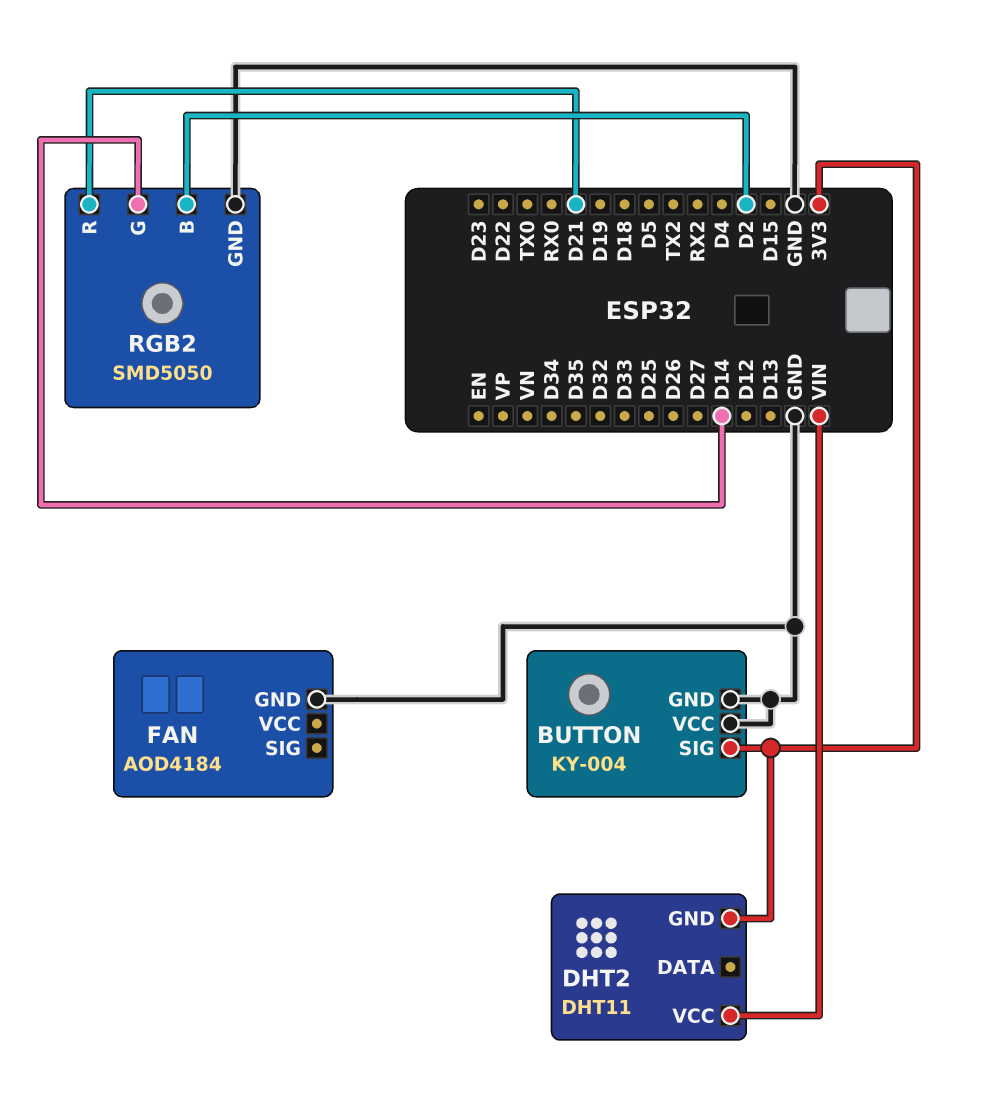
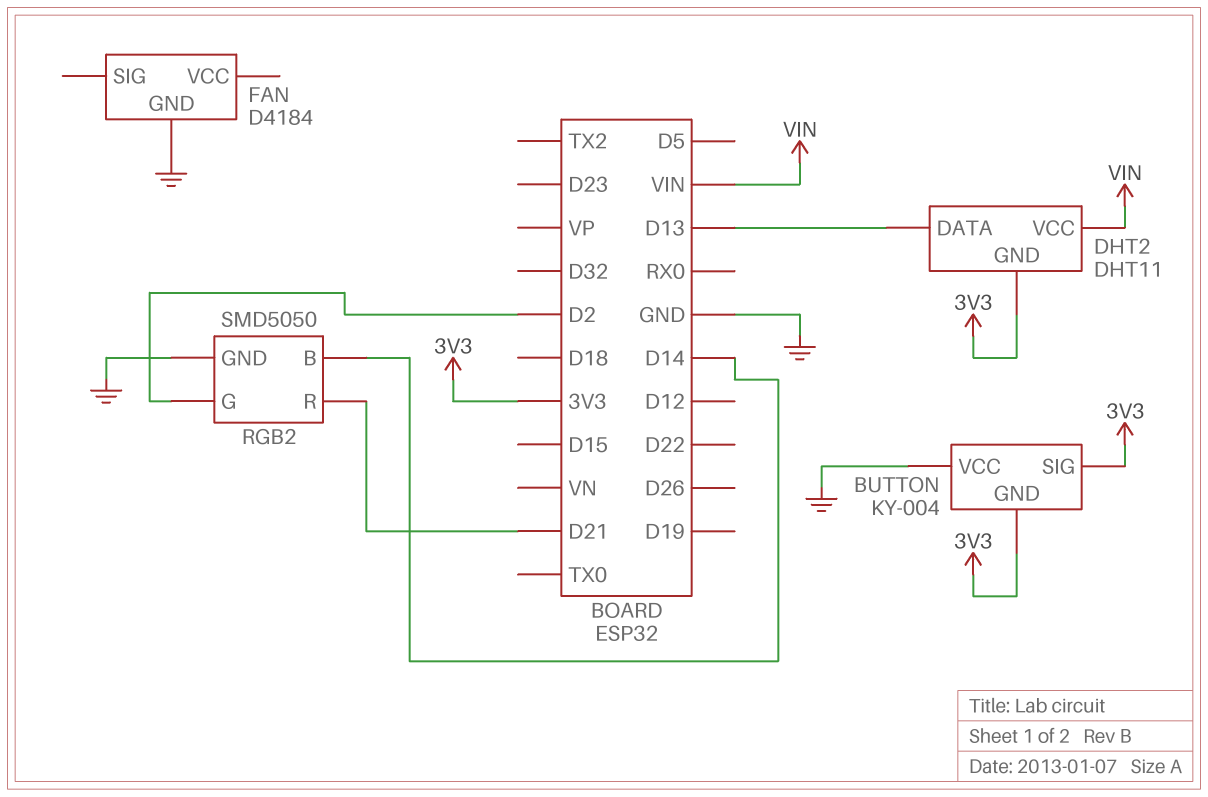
BUTTON pin GND: GND -> 3V3
DHT2 pin DATA: none -> D13
FAN: AOD4184 -> D4184
RGB2 pin B: D2 -> D14
RGB2 pin G: D14 -> D2

